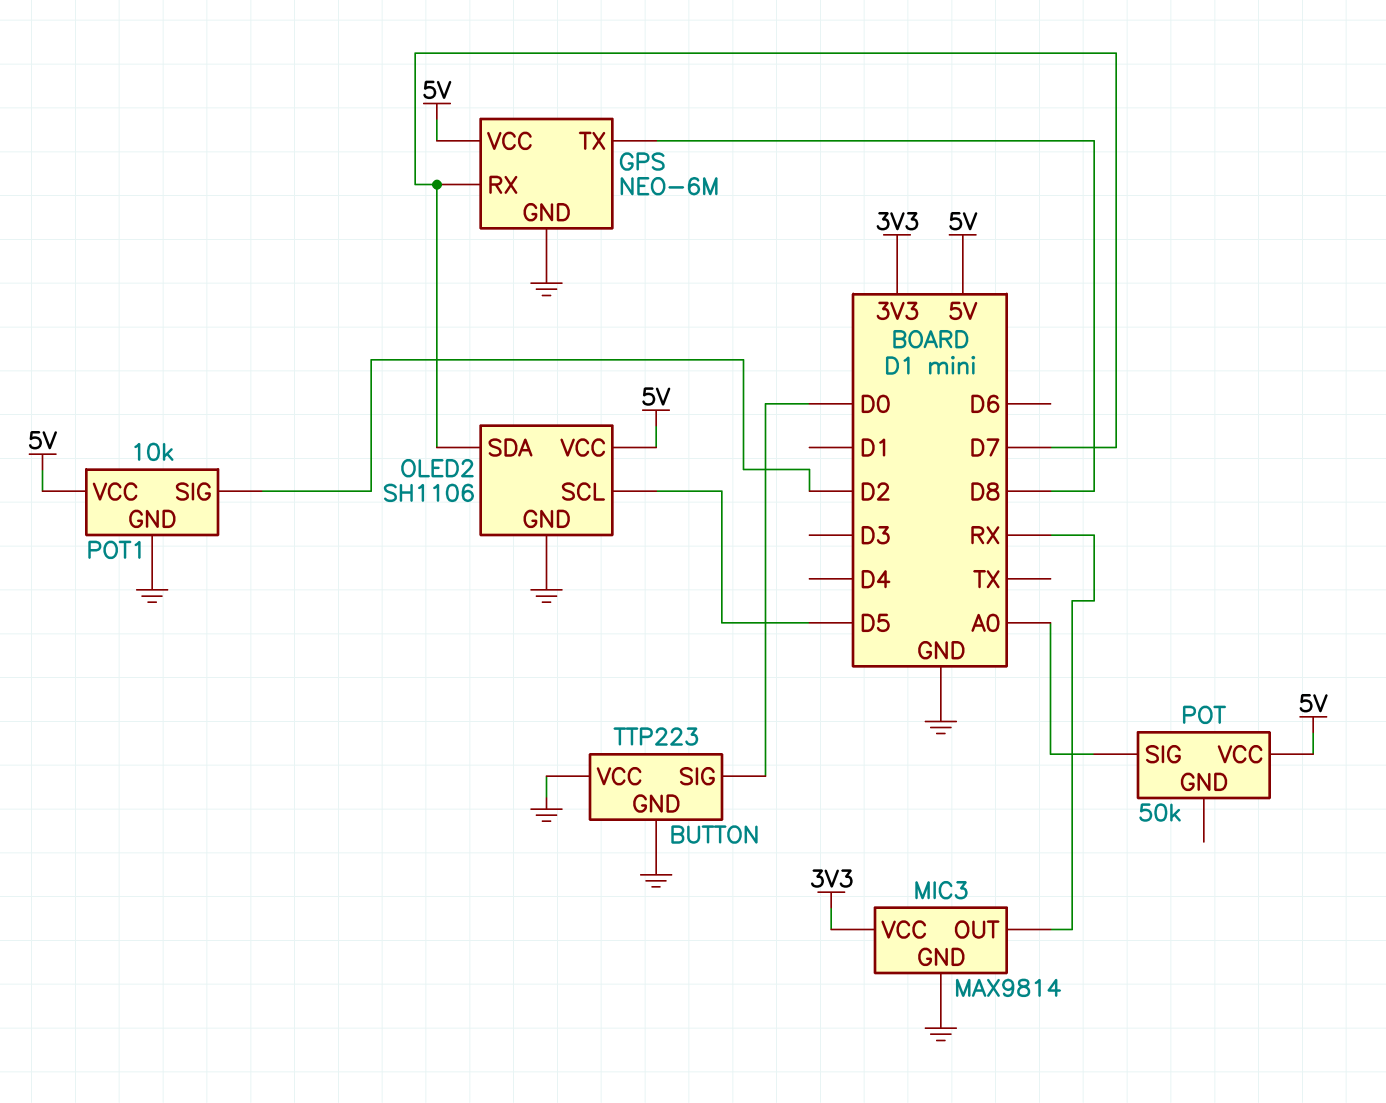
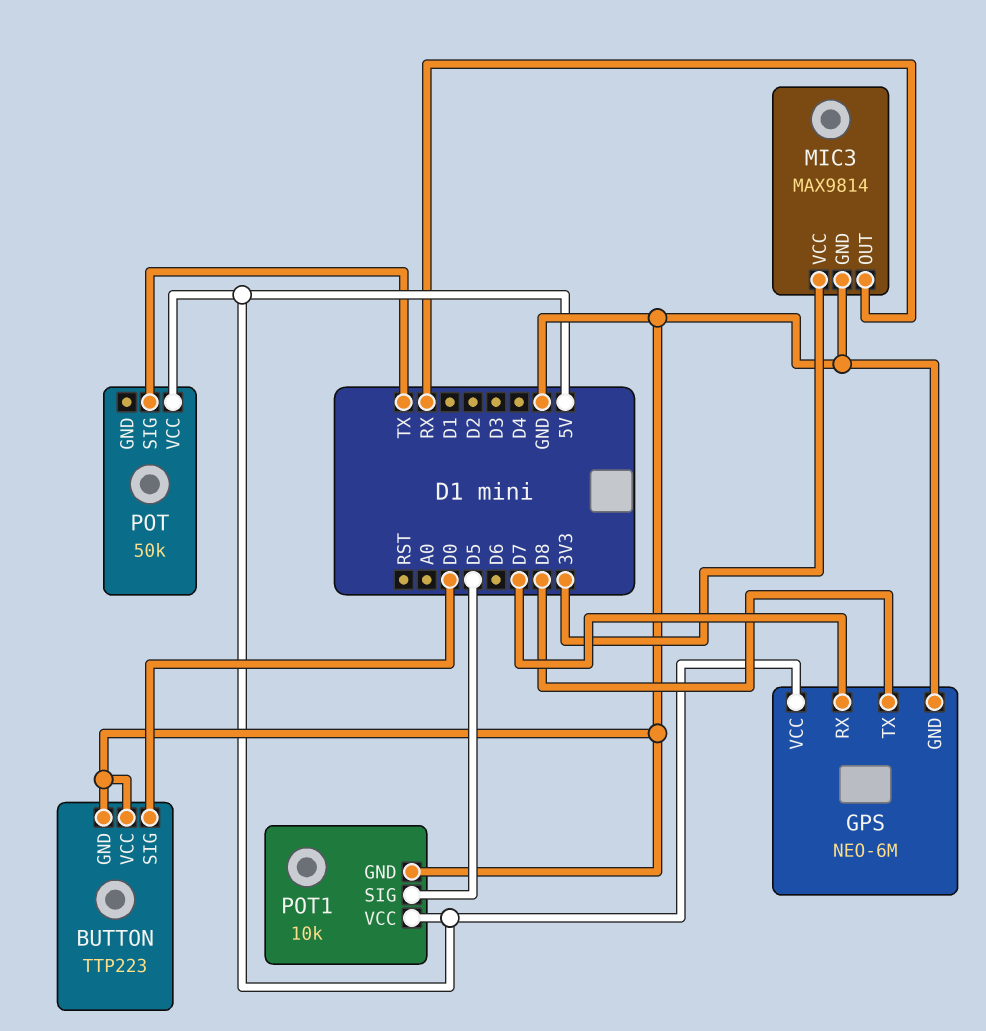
OLED2: SH1106 -> none
OLED2 pin GND: GND -> none
OLED2 pin SCL: D5 -> none
OLED2 pin SDA: D7 -> none
OLED2 pin VCC: 5V -> none
POT pin SIG: A0 -> TX
POT1 pin SIG: D2 -> D5

